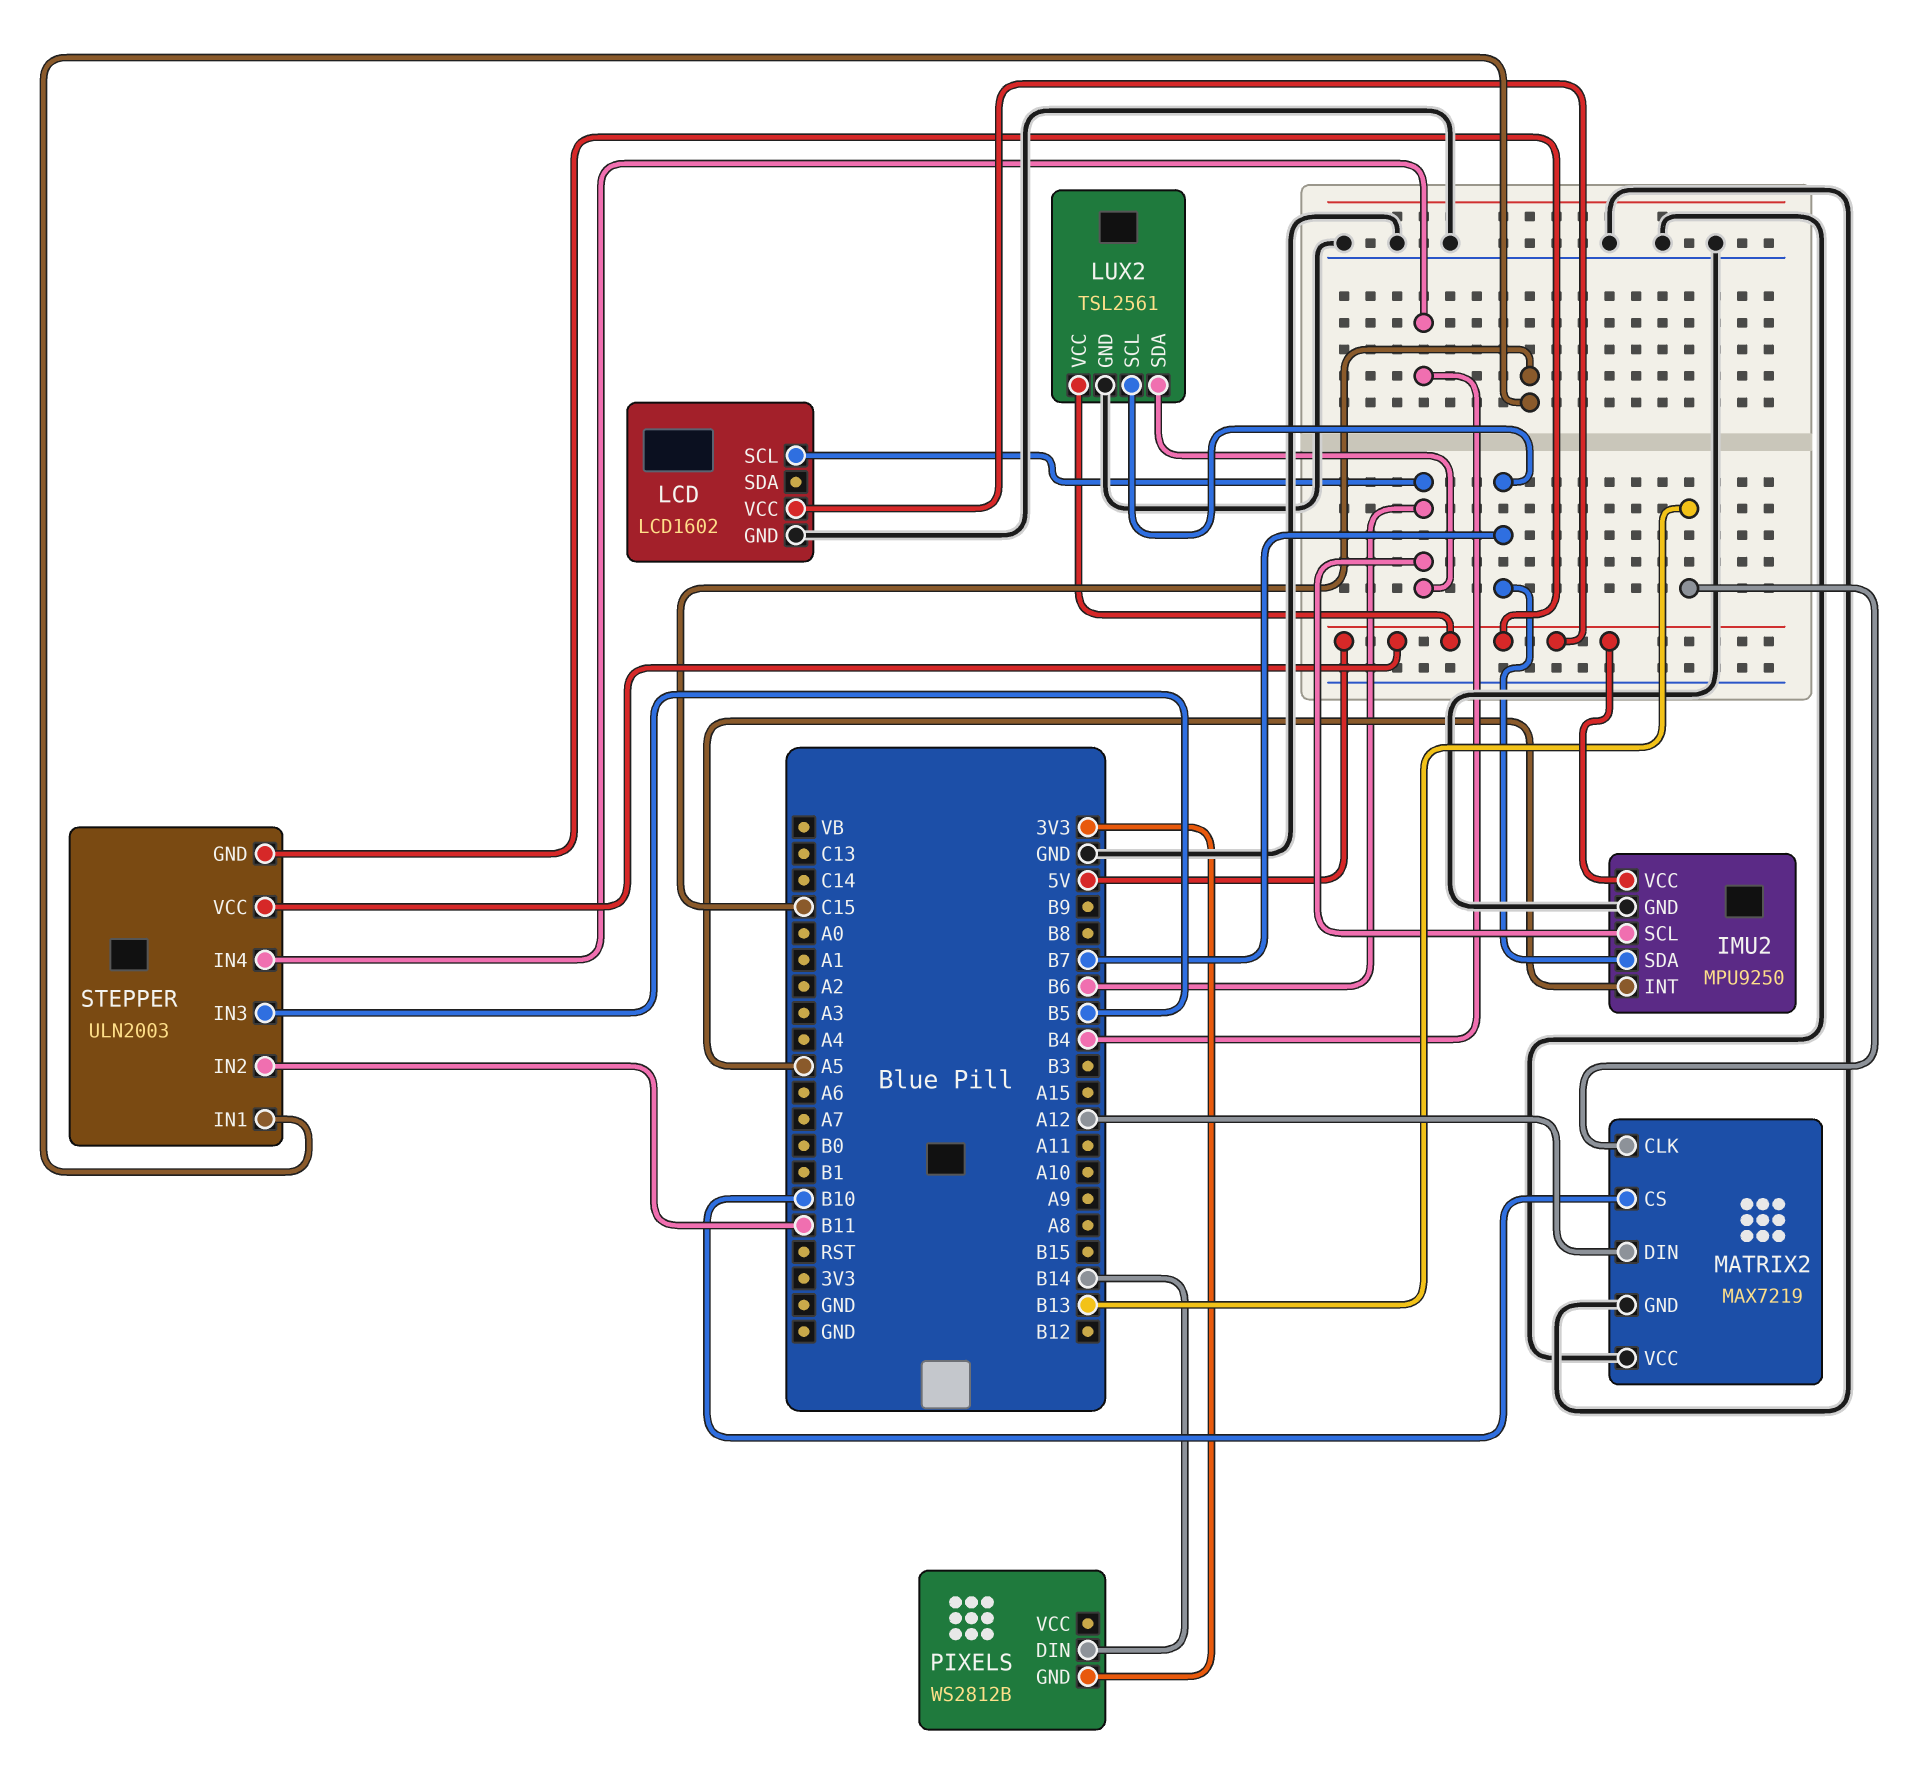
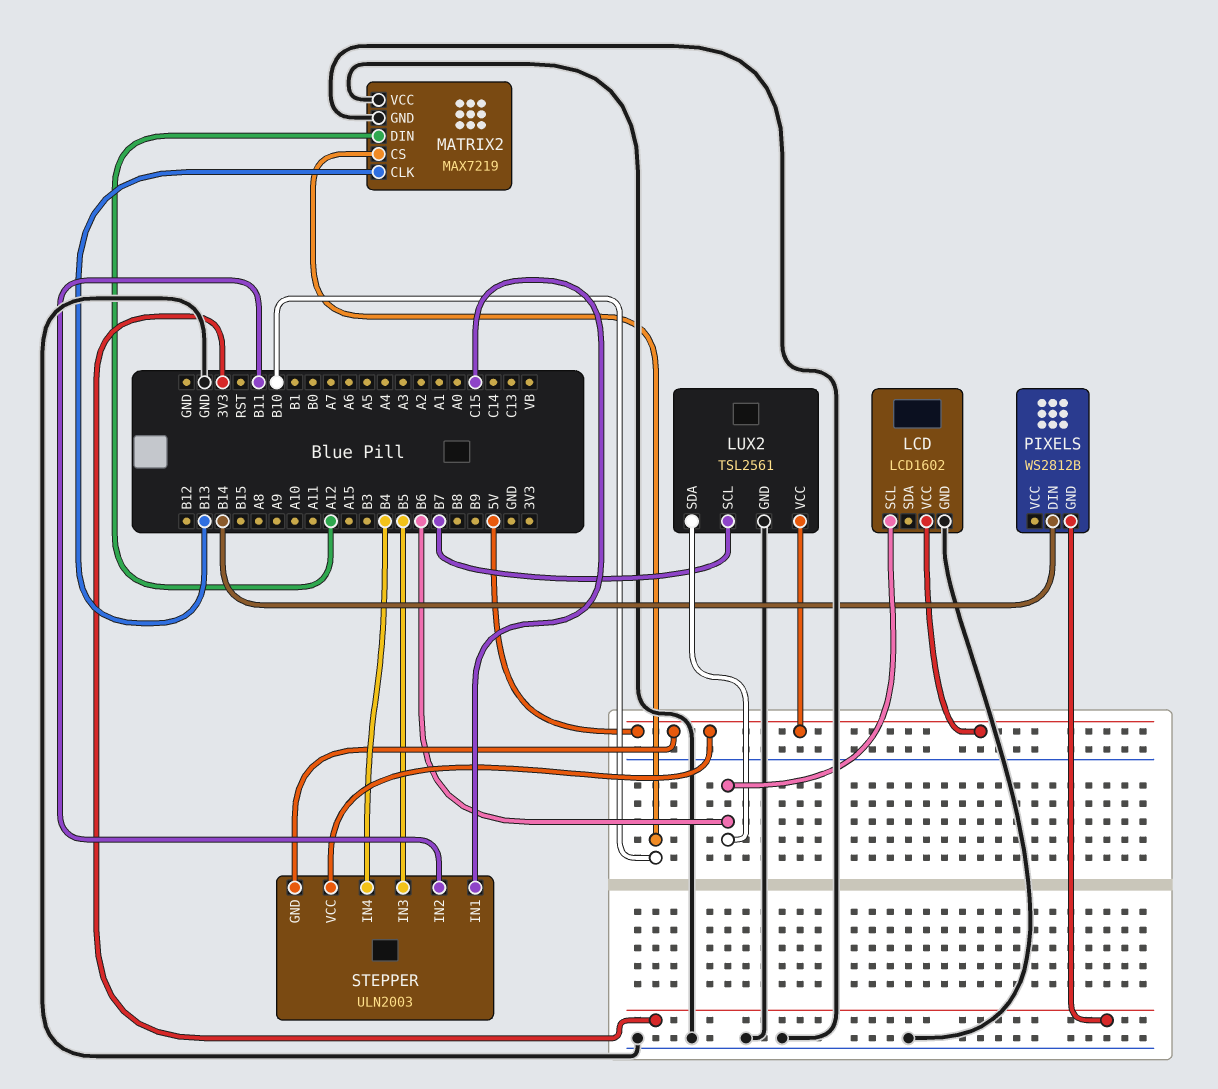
IMU2: MPU9250 -> none
IMU2 pin GND: GND -> none
IMU2 pin INT: A5 -> none
IMU2 pin SCL: B6 -> none
IMU2 pin SDA: B7 -> none
IMU2 pin VCC: 5V -> none

